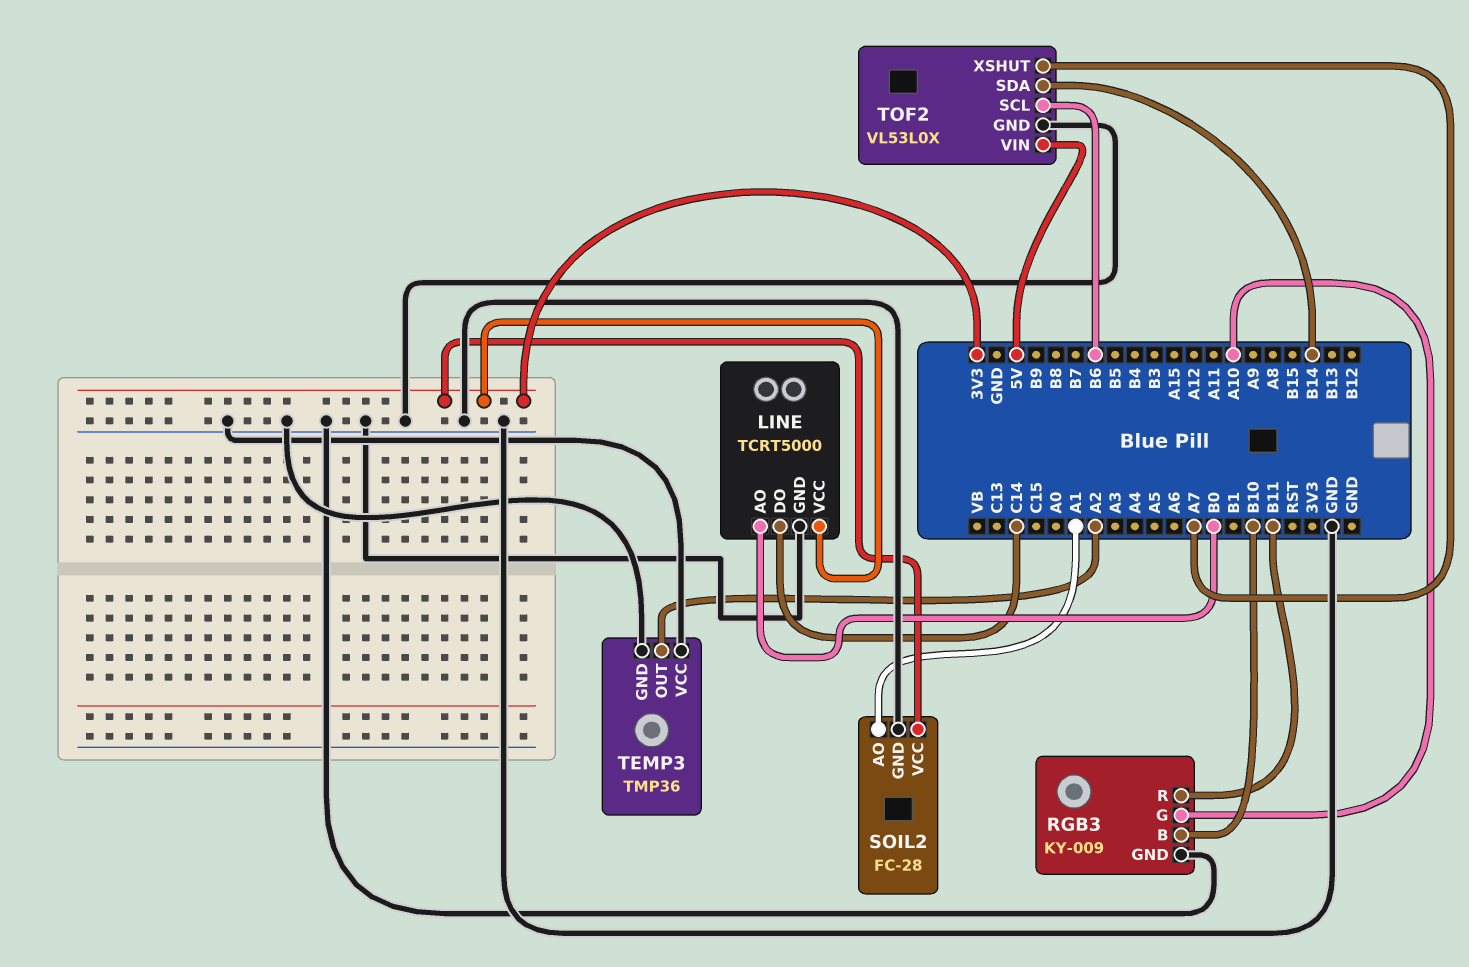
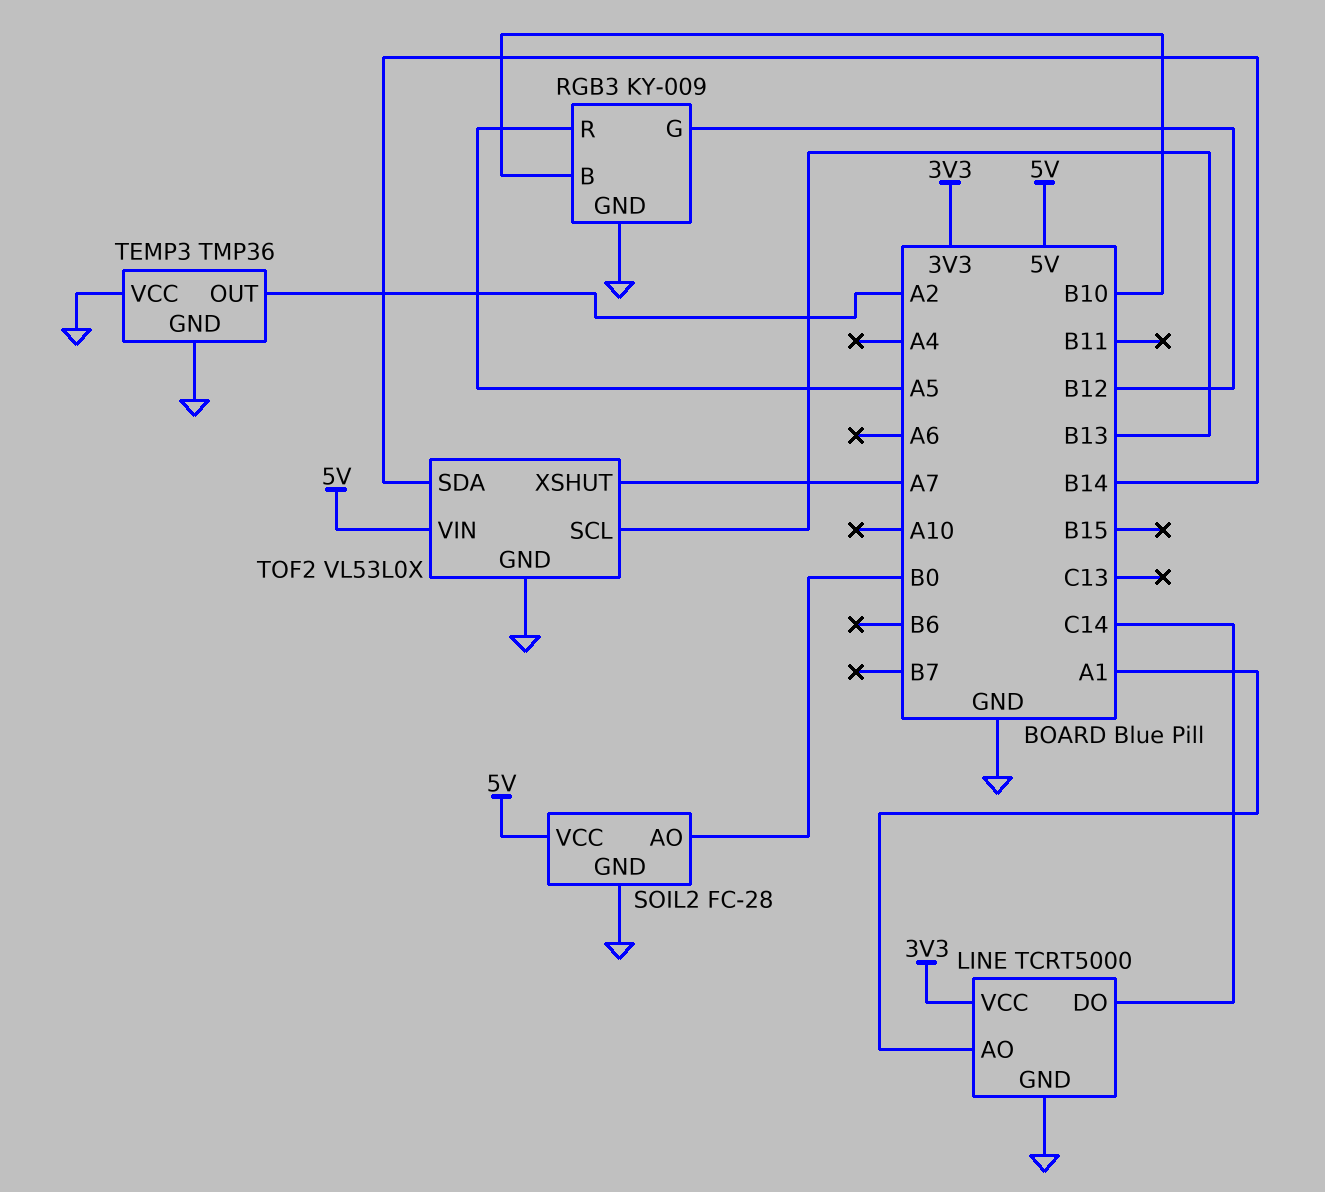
LINE pin AO: B0 -> A1
RGB3 pin G: A10 -> B12
RGB3 pin R: B11 -> A5
SOIL2 pin AO: A1 -> B0
SOIL2 pin VCC: 3V3 -> 5V
TOF2 pin SCL: B6 -> B13

